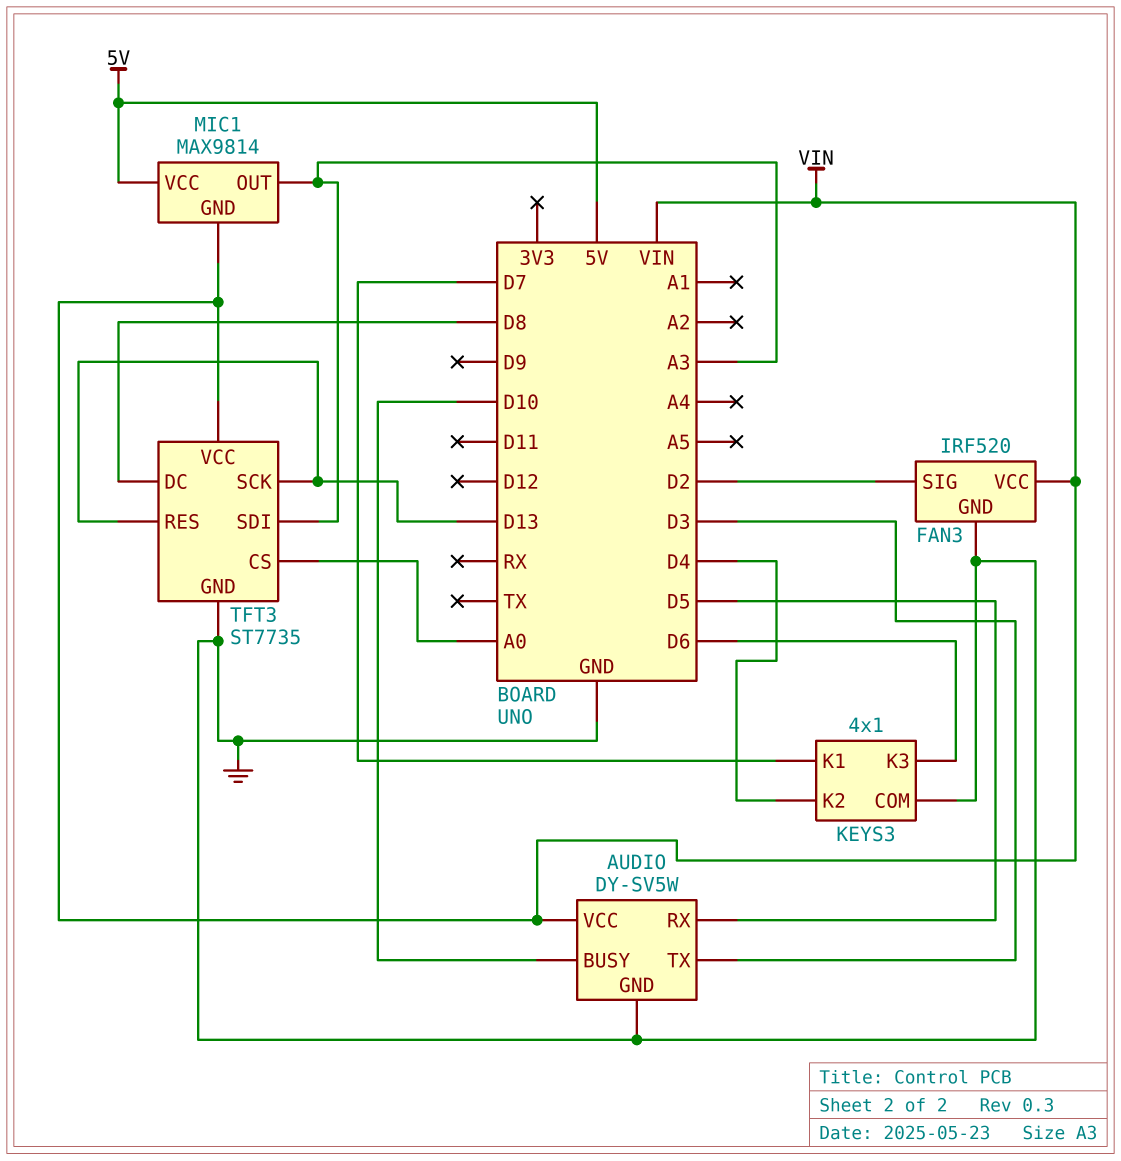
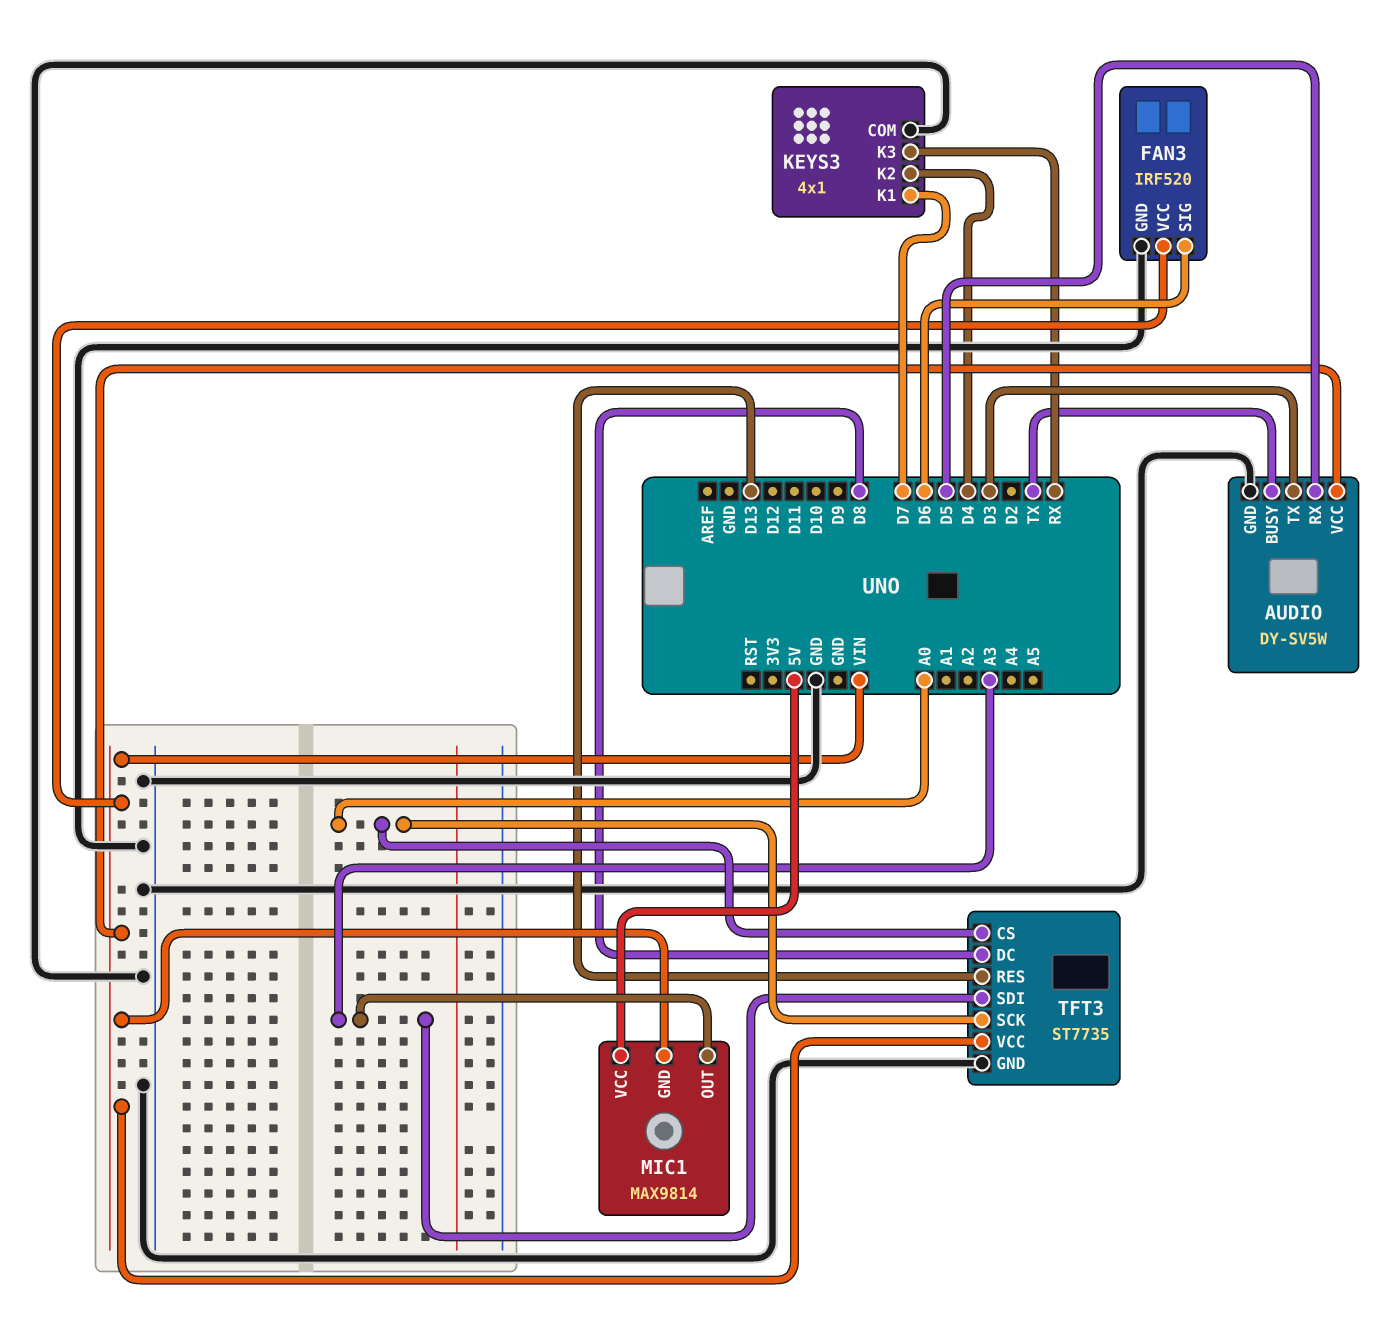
AUDIO pin BUSY: D10 -> TX
FAN3 pin SIG: D2 -> D6
KEYS3 pin K3: D6 -> RX
TFT3 pin SCK: D13 -> A0

